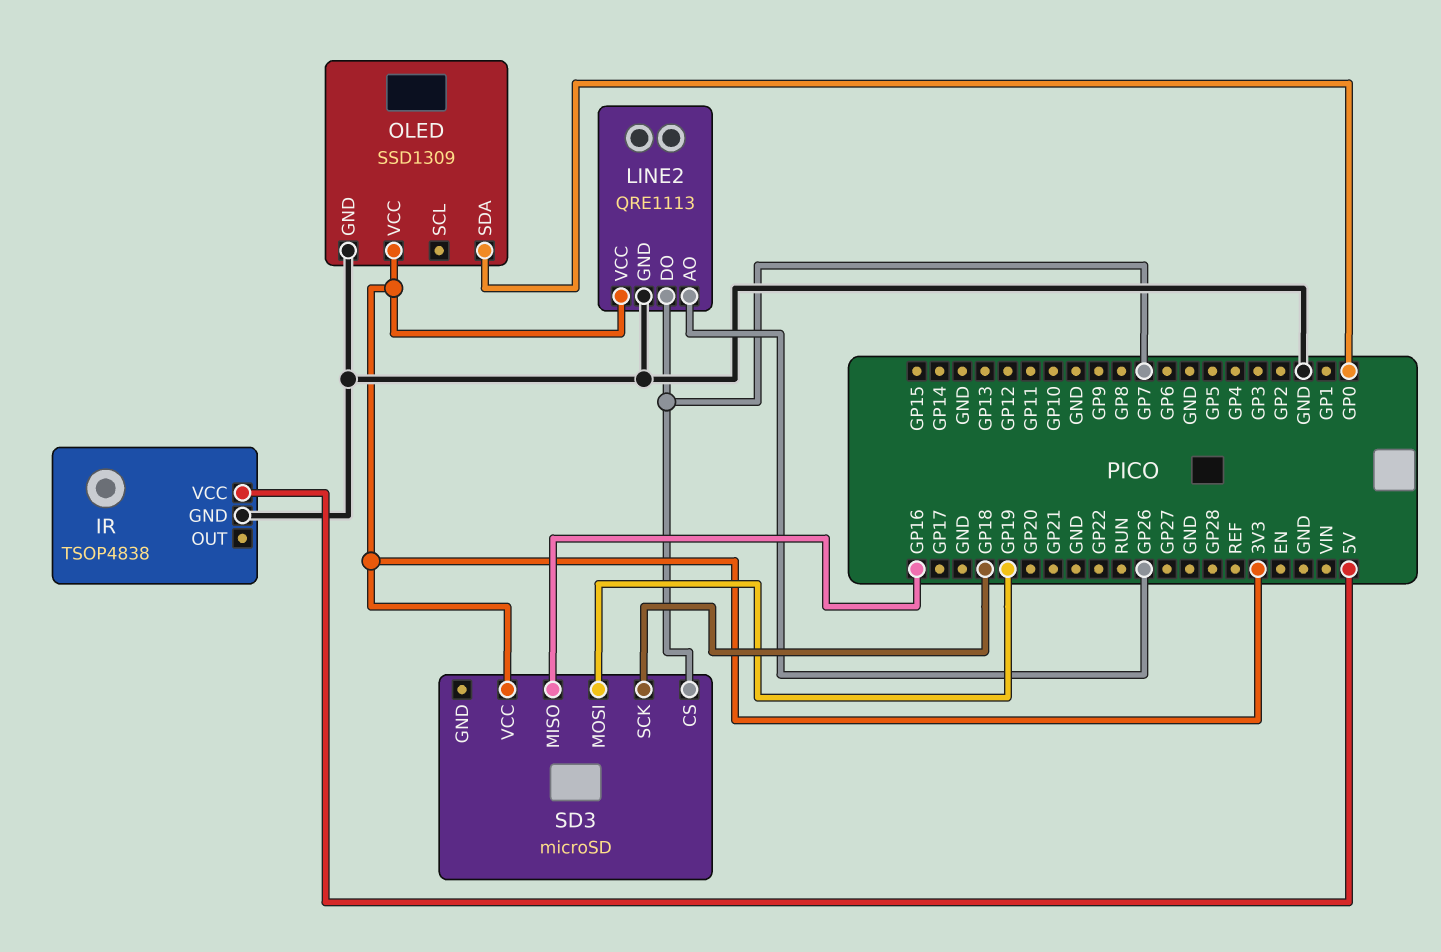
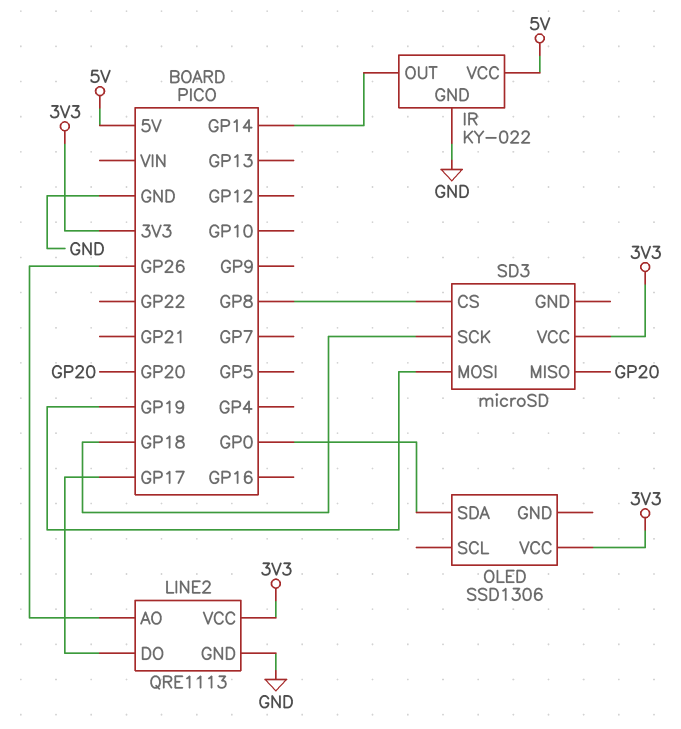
IR: TSOP4838 -> KY-022
IR pin OUT: none -> GP14
LINE2 pin DO: GP7 -> GP17
OLED: SSD1309 -> SSD1306
OLED pin GND: GND -> none
SD3 pin CS: GP7 -> GP8
SD3 pin MISO: GP16 -> GP20

